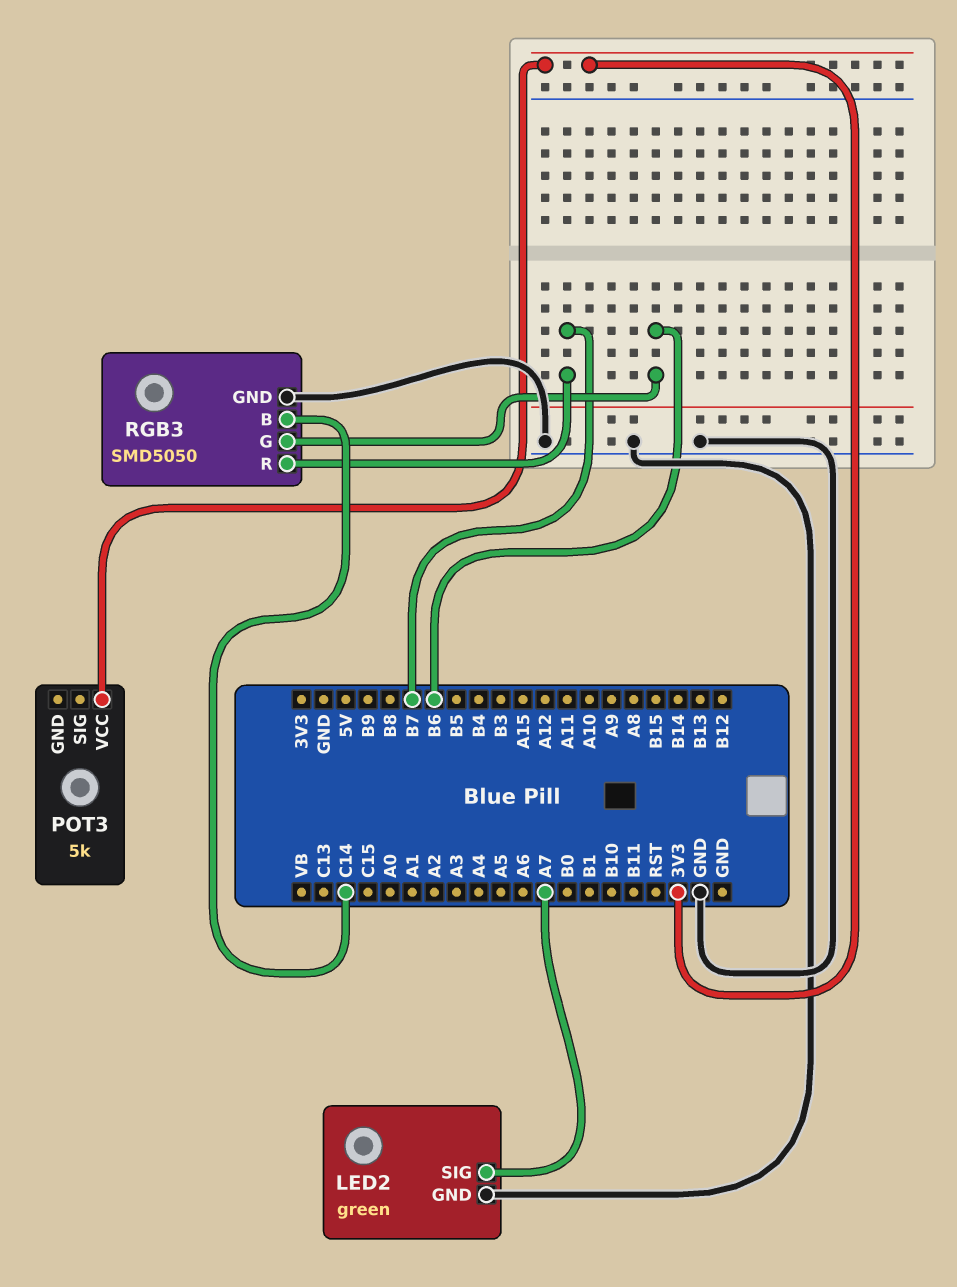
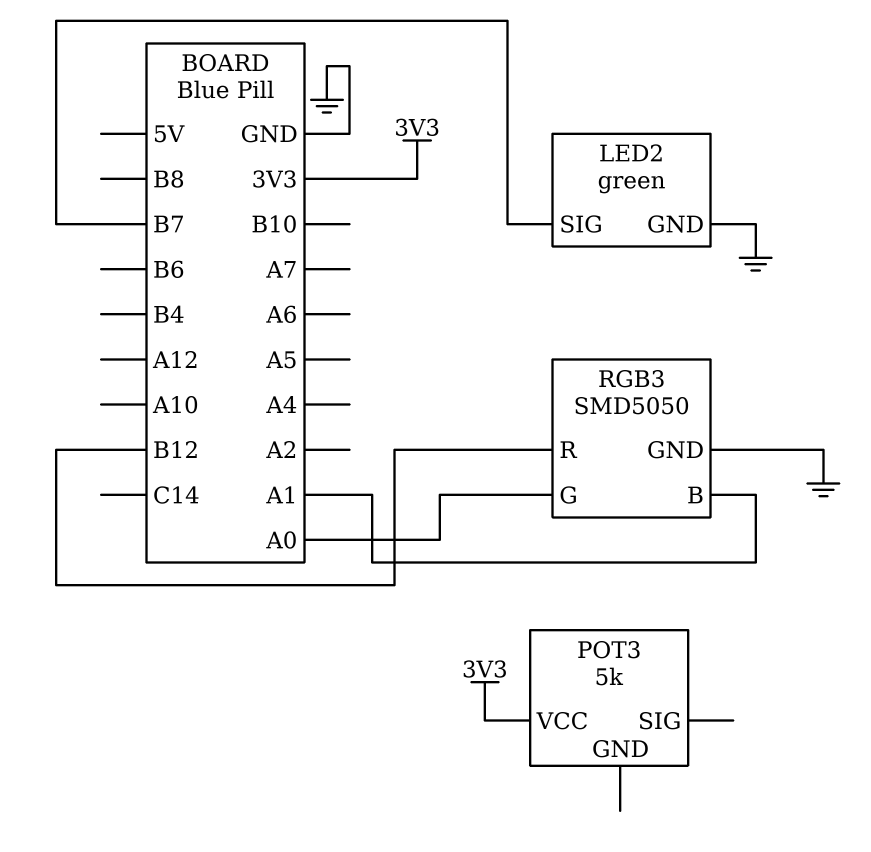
LED2 pin SIG: A7 -> B7
RGB3 pin B: C14 -> A1
RGB3 pin G: B6 -> A0
RGB3 pin R: B7 -> B12

